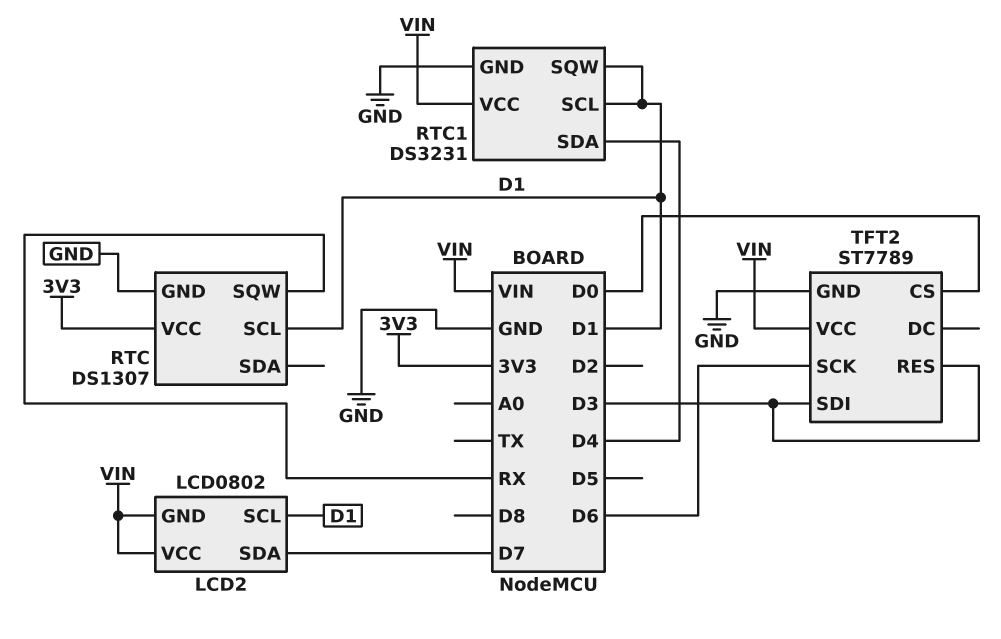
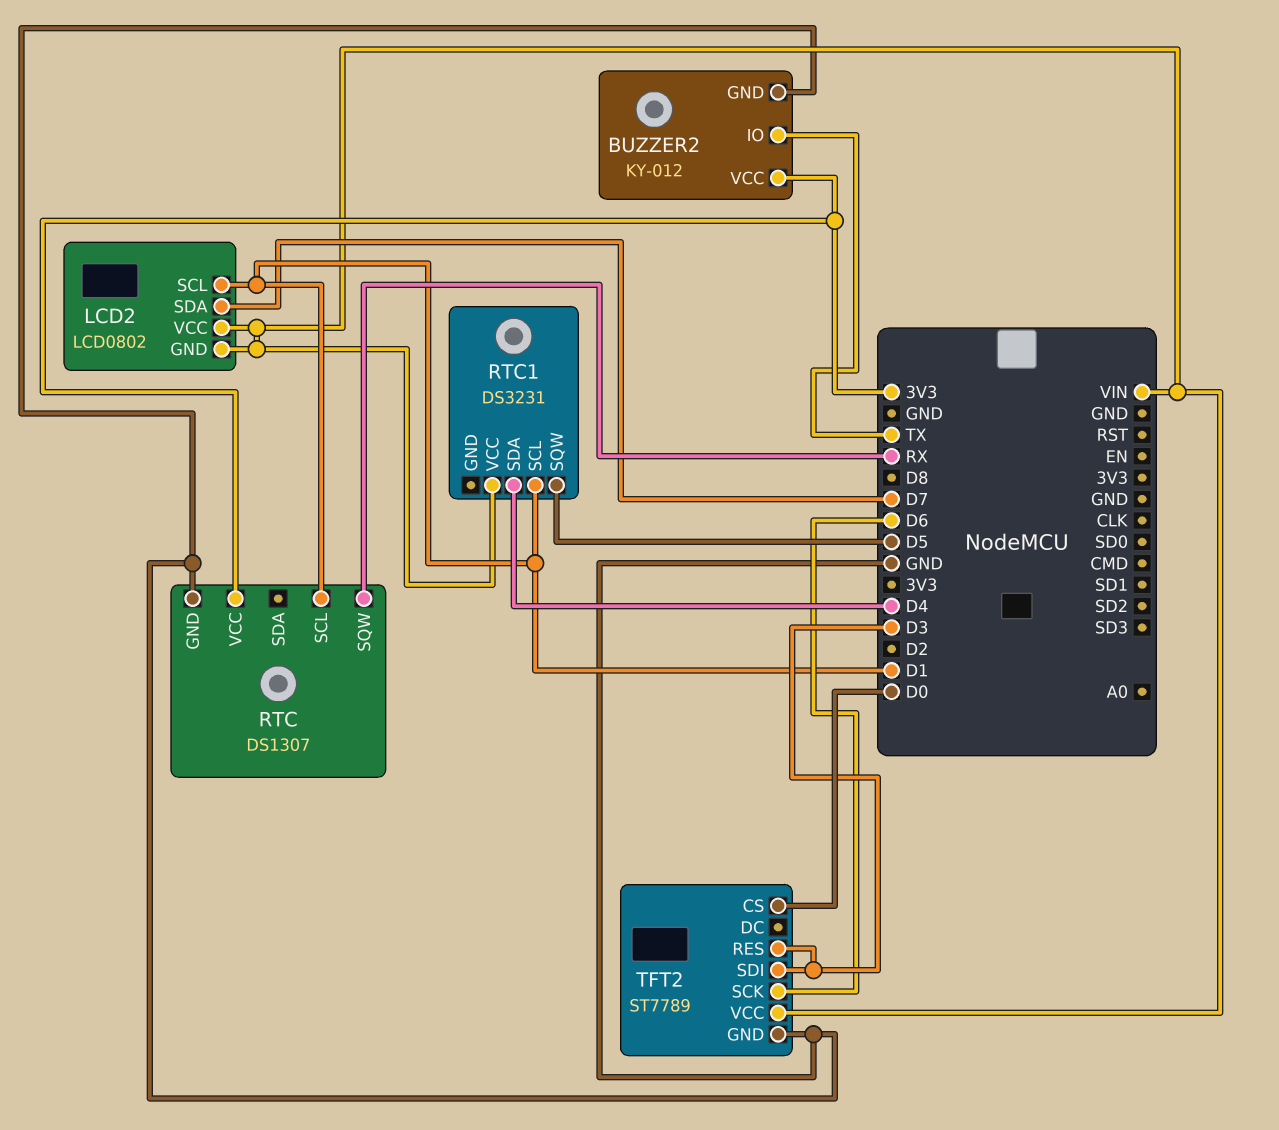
BUZZER2: none -> KY-012
BUZZER2 pin GND: none -> GND
BUZZER2 pin IO: none -> TX
BUZZER2 pin VCC: none -> 3V3
RTC1 pin GND: GND -> none
RTC1 pin SQW: D1 -> D5

